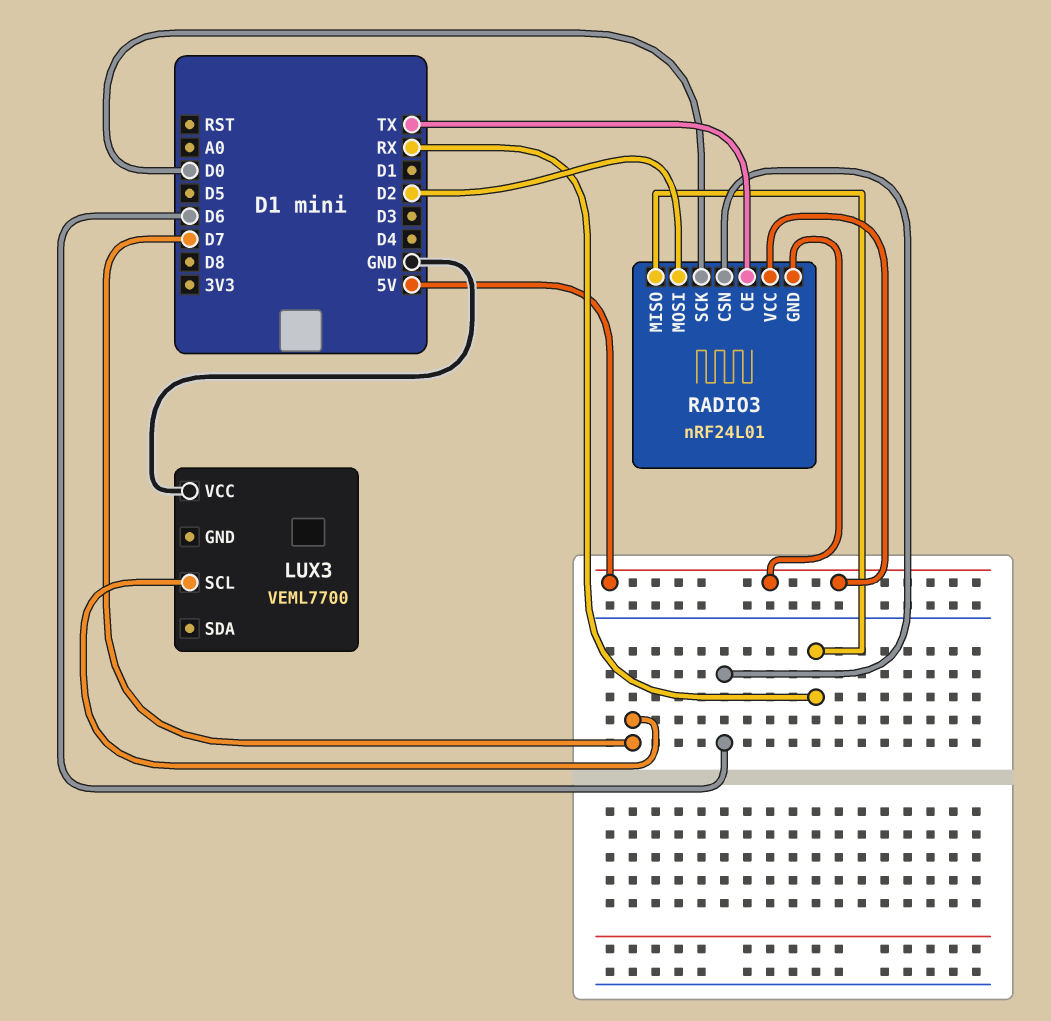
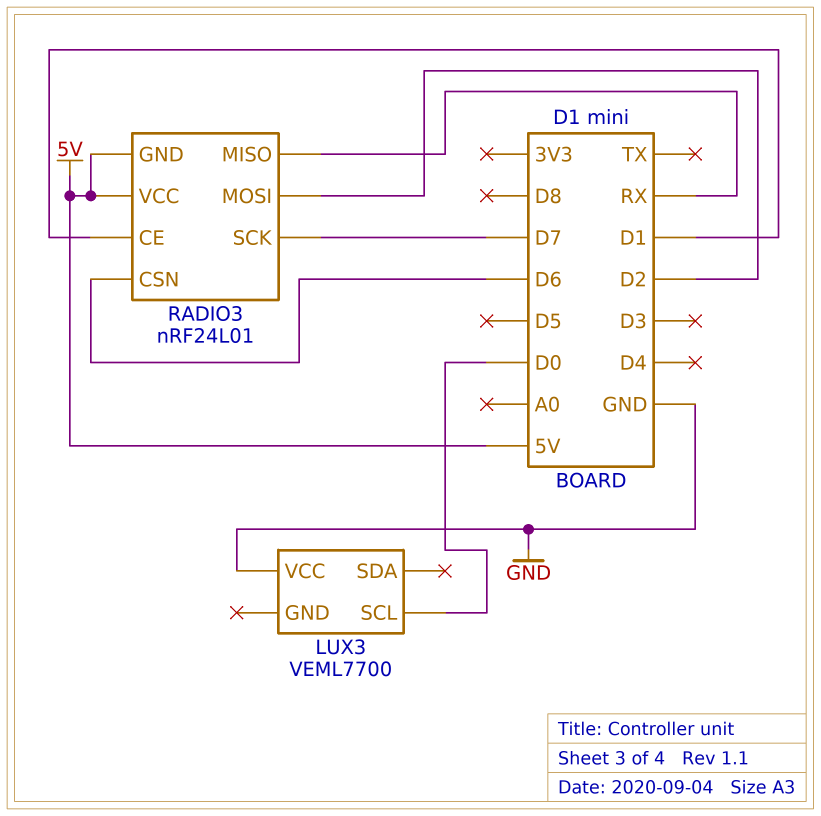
LUX3 pin SCL: D7 -> D0
RADIO3 pin CE: TX -> D1
RADIO3 pin SCK: D0 -> D7

